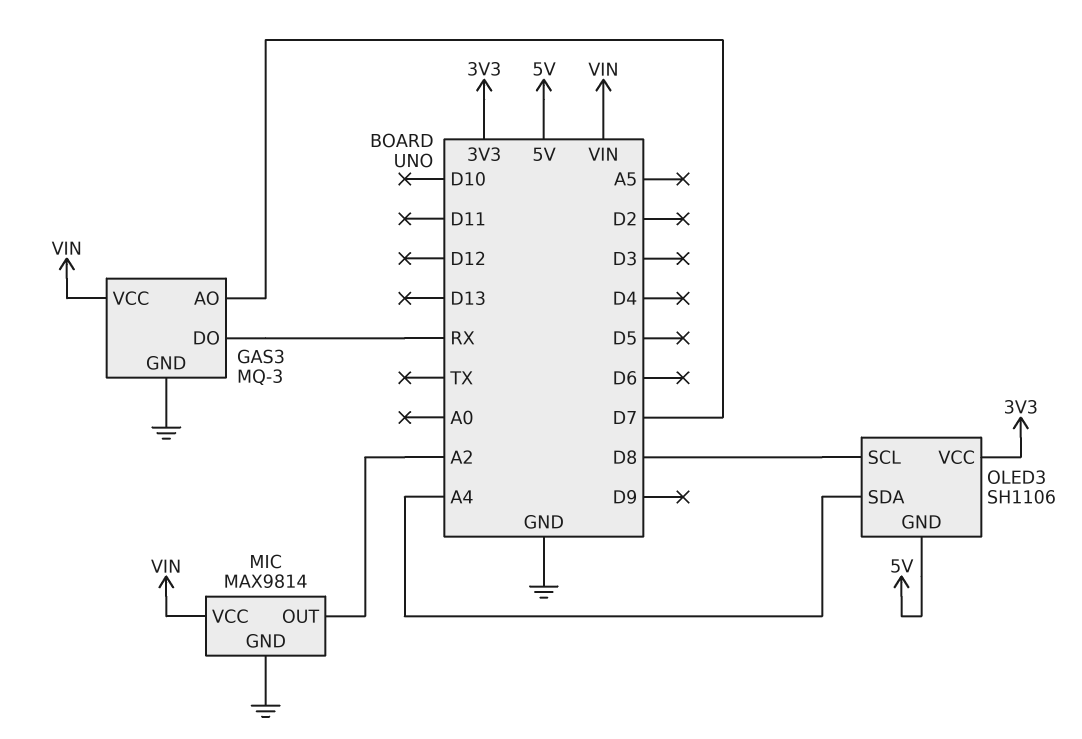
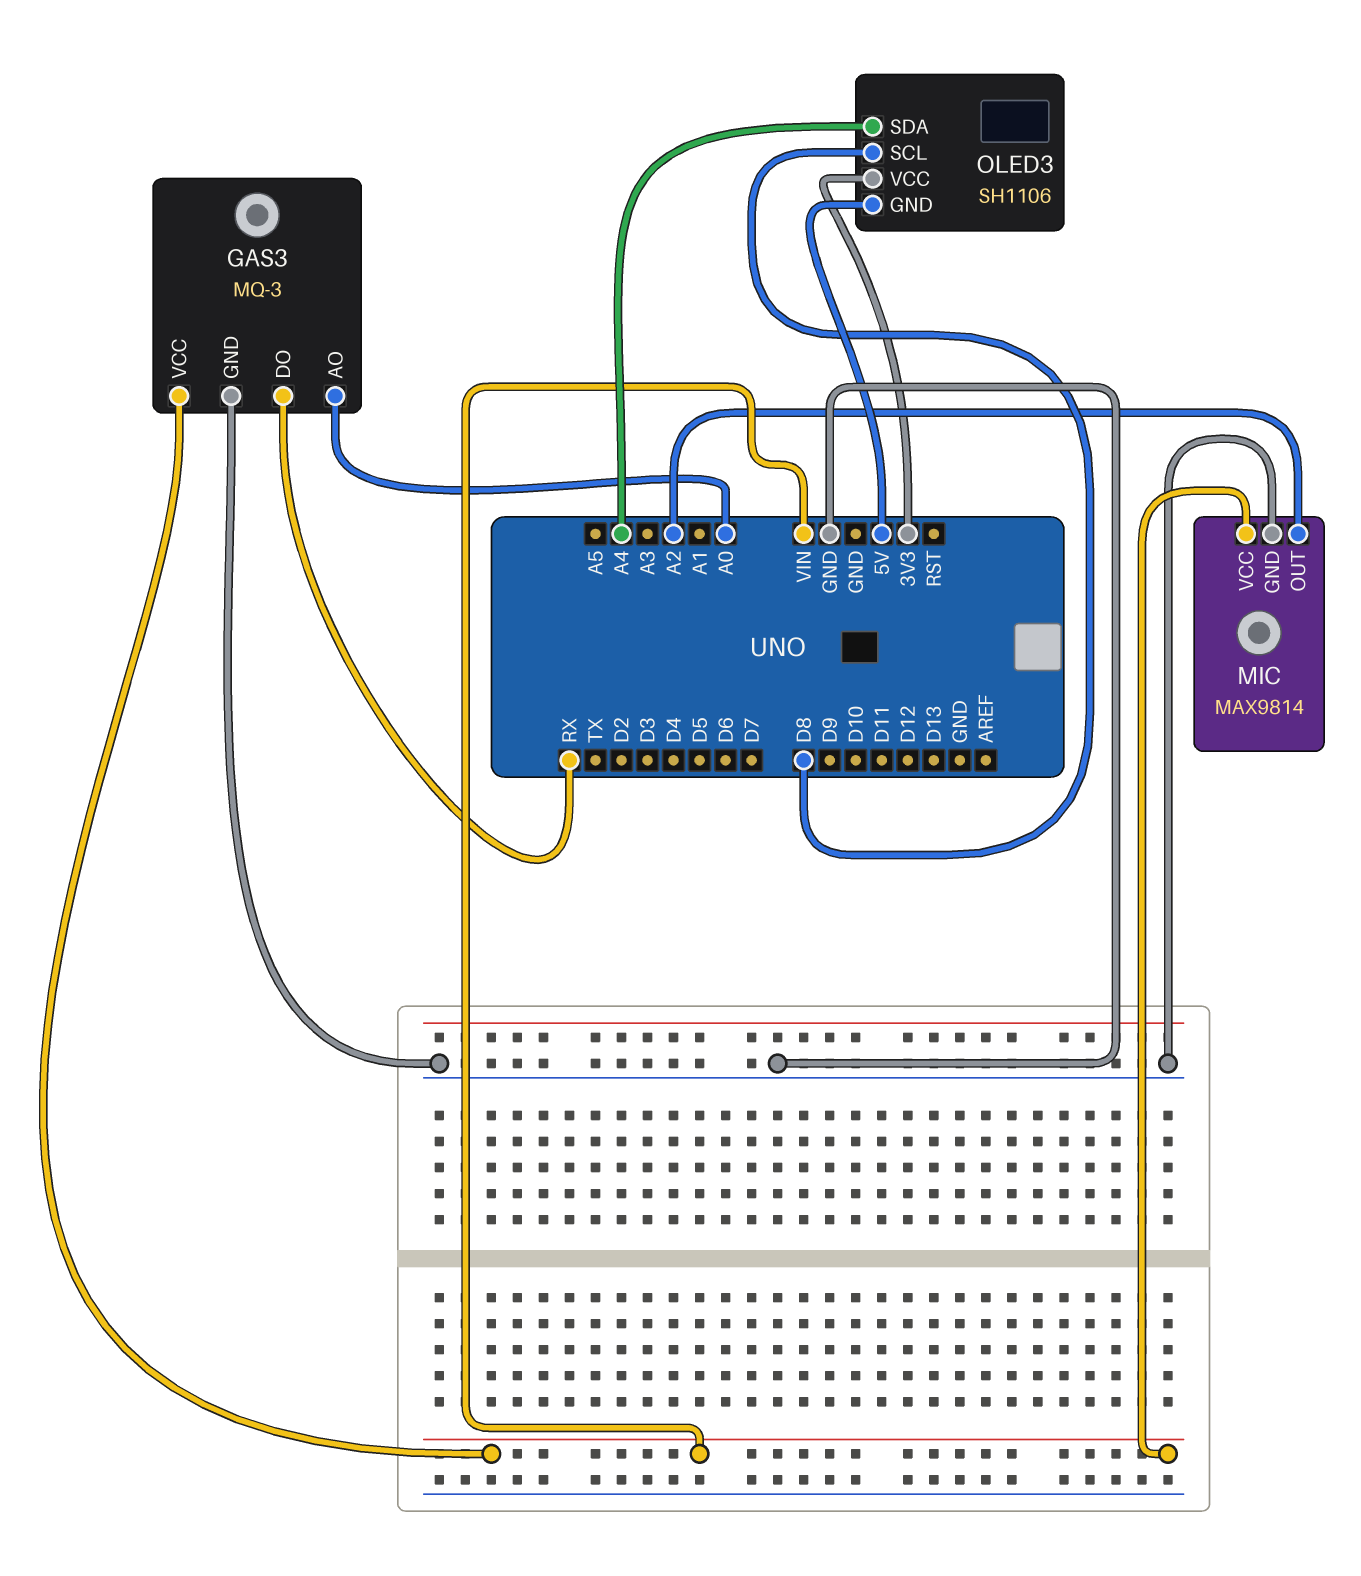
GAS3 pin AO: D7 -> A0

